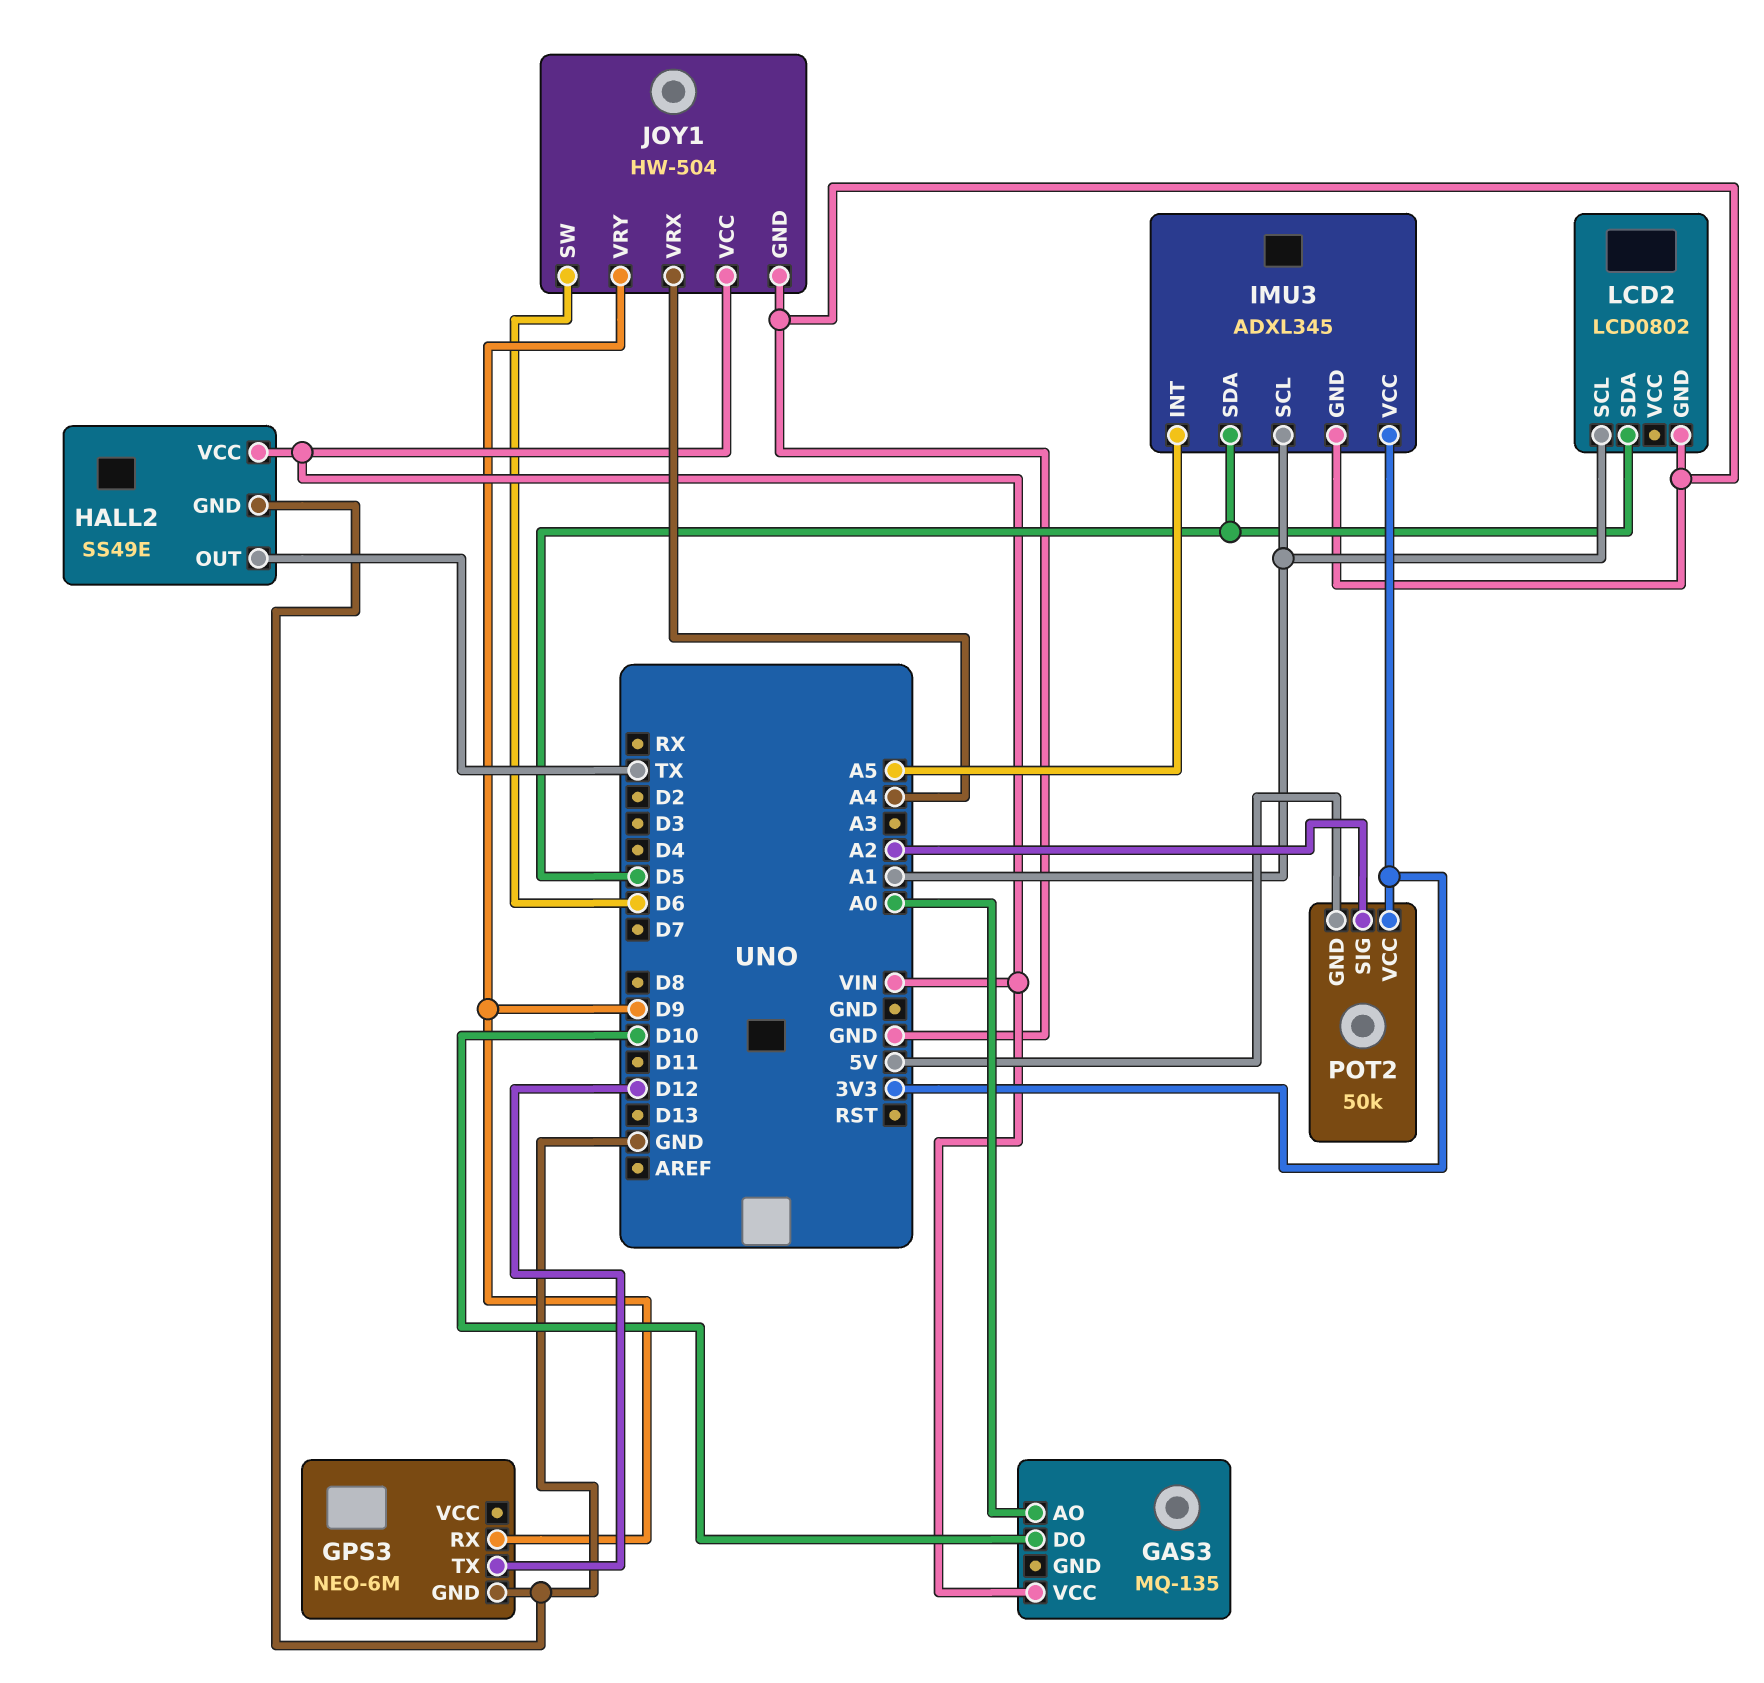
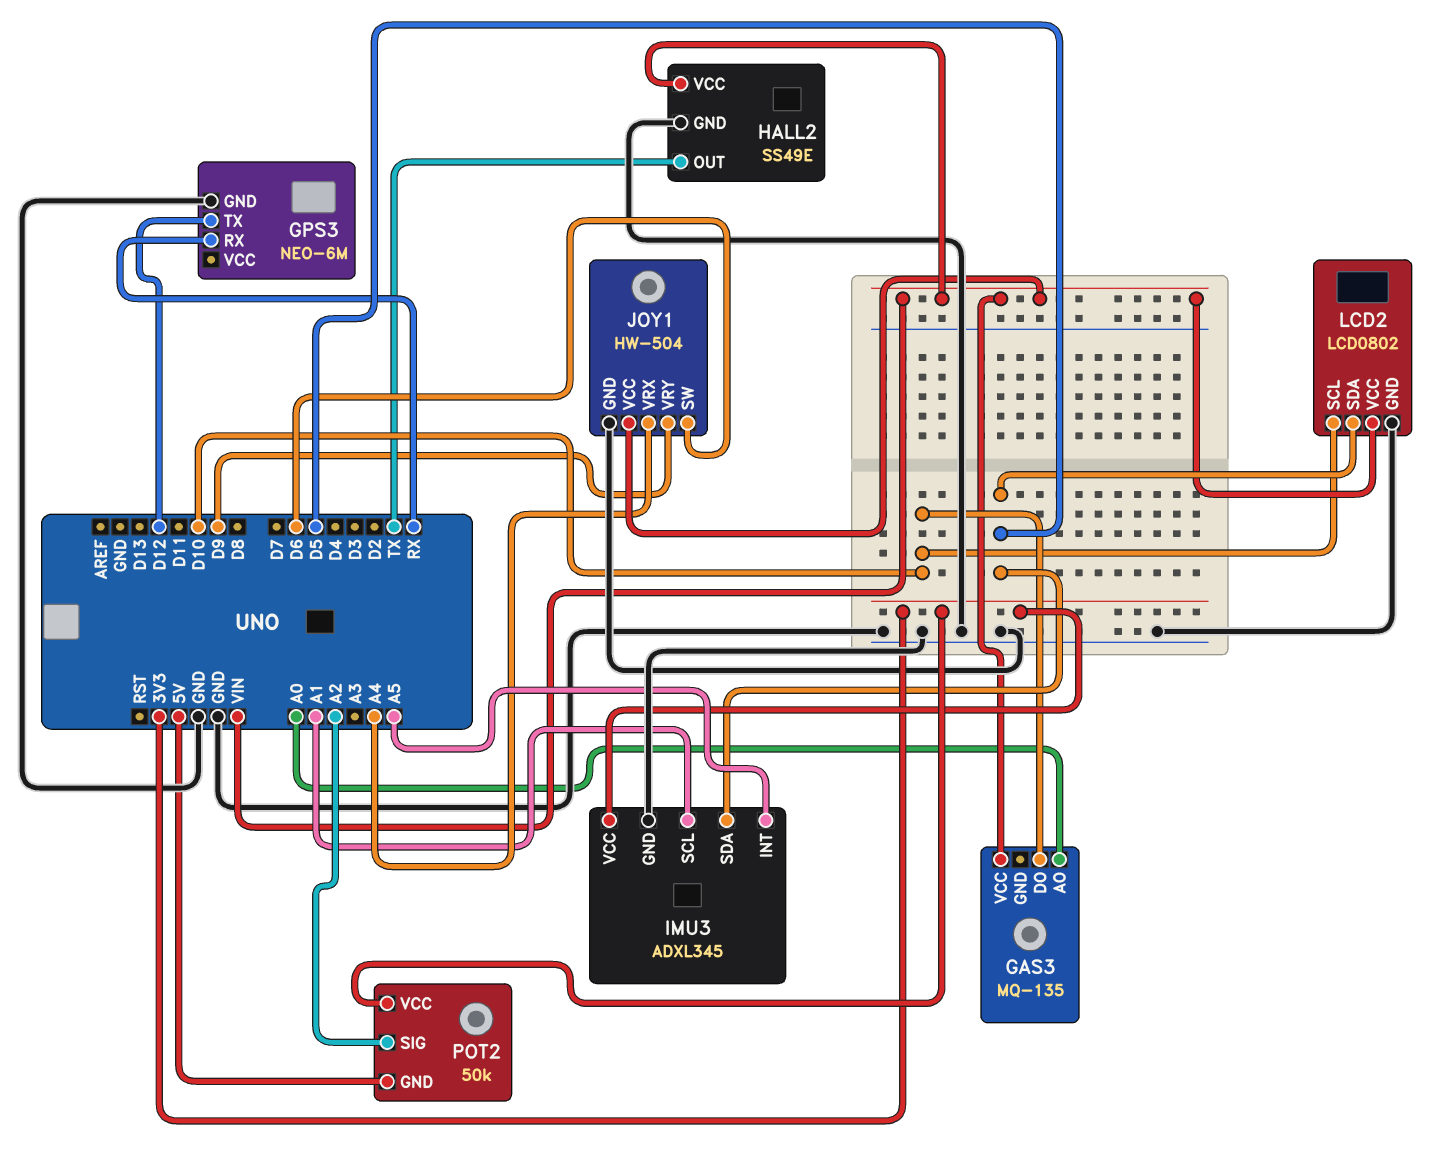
GPS3 pin RX: D9 -> RX
LCD2 pin SCL: A1 -> D10
LCD2 pin VCC: none -> VIN

